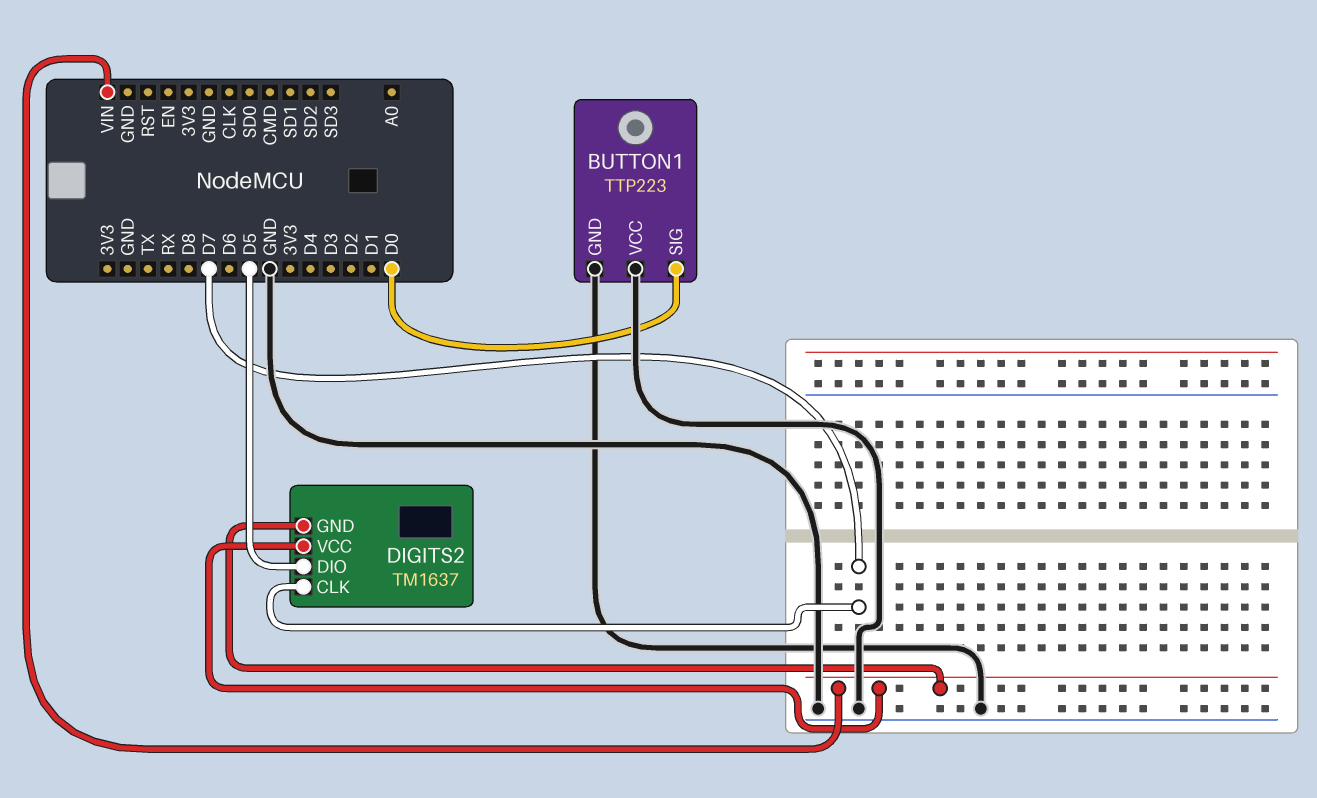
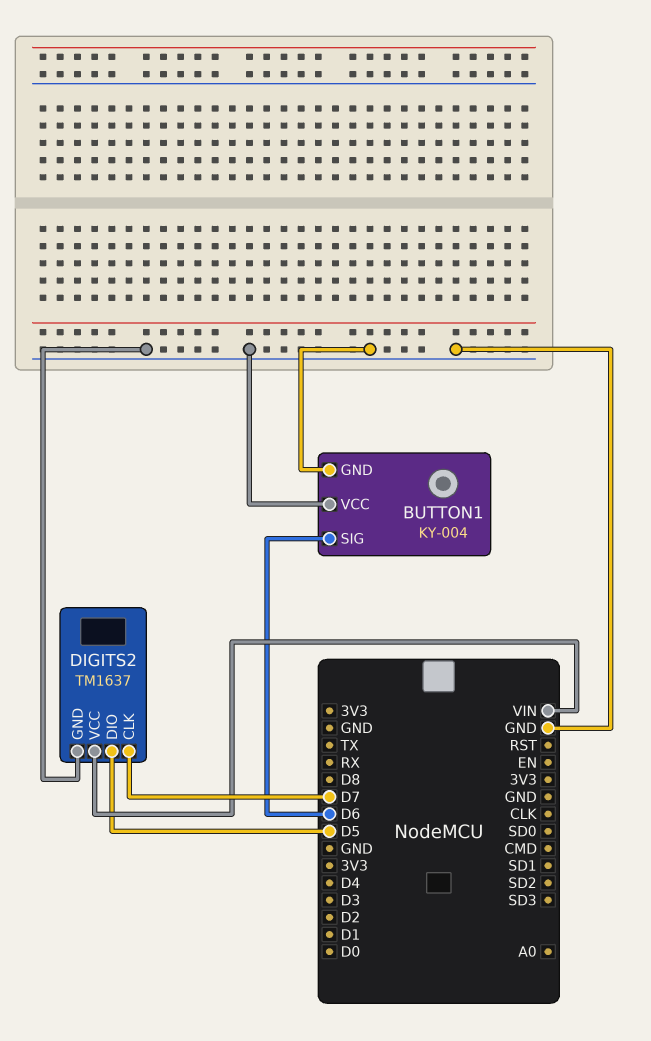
BUTTON1: TTP223 -> KY-004
BUTTON1 pin SIG: D0 -> D6
DIGITS2 pin GND: VIN -> GND

